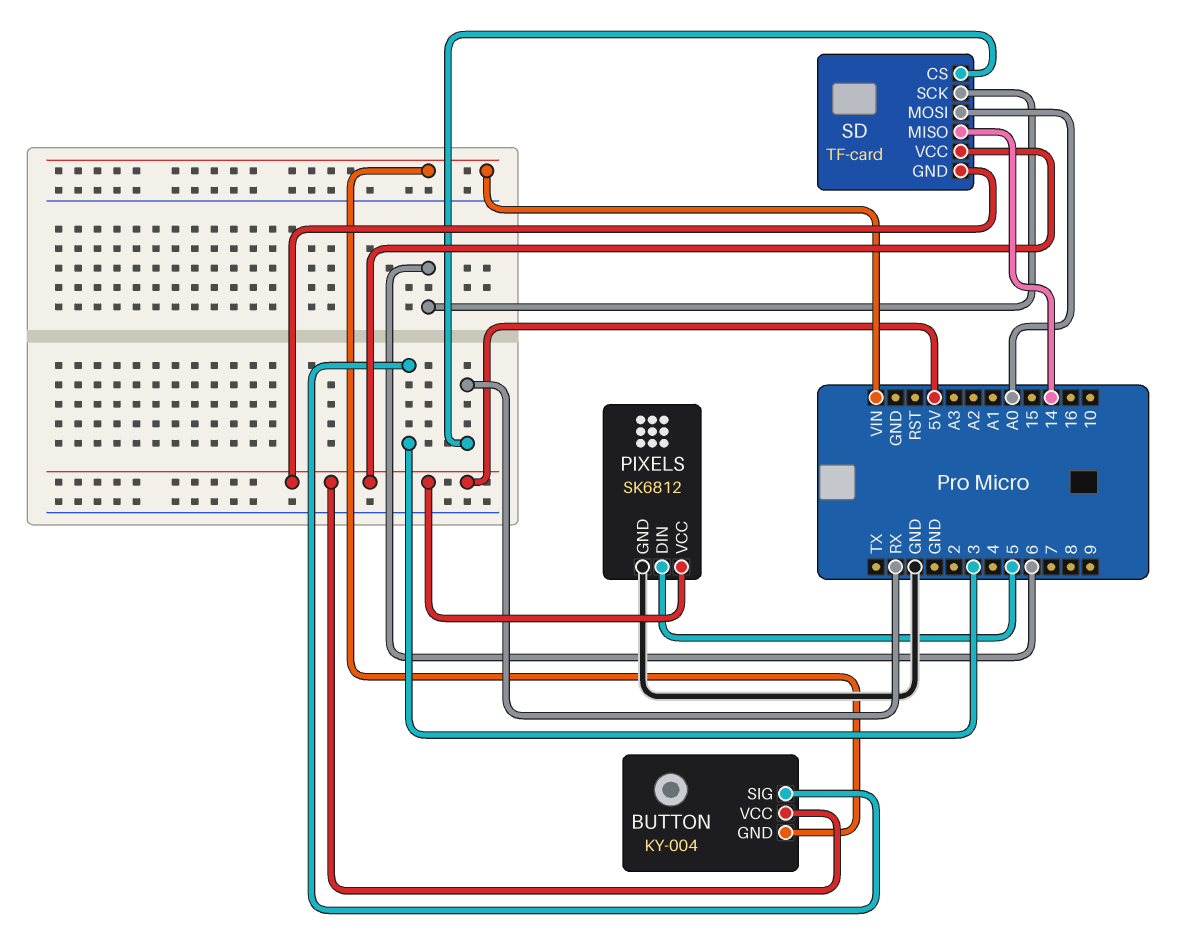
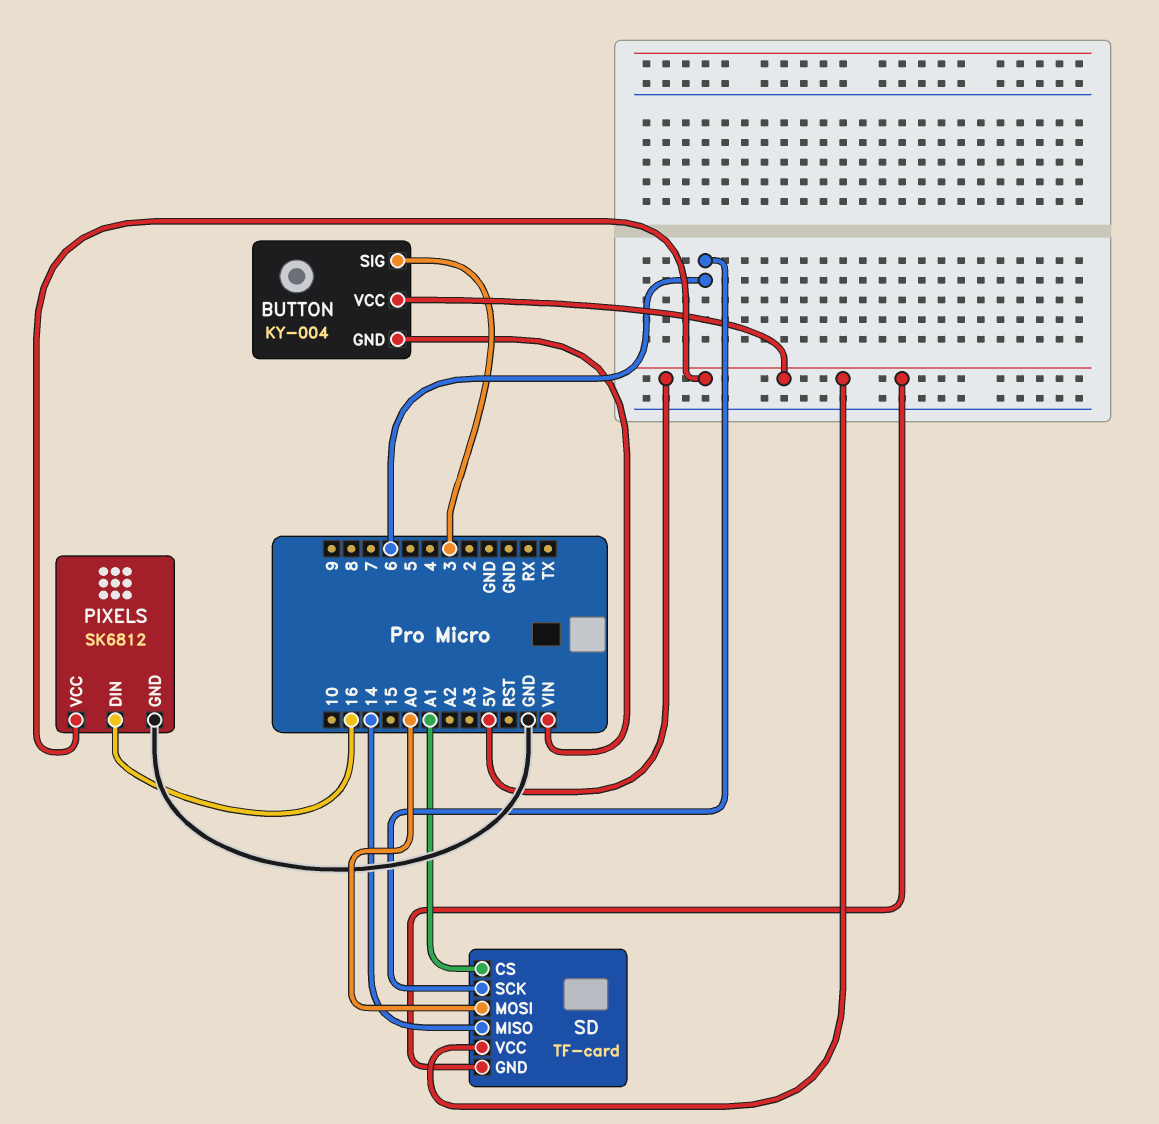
PIXELS pin DIN: 5 -> 16
SD pin CS: RX -> A1

